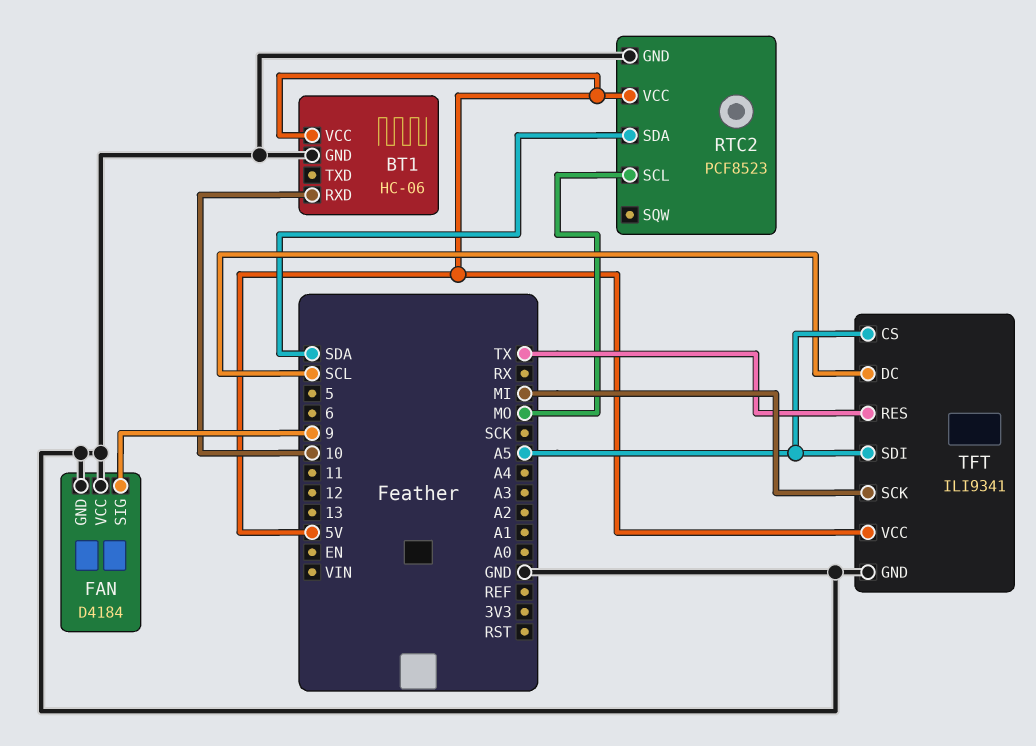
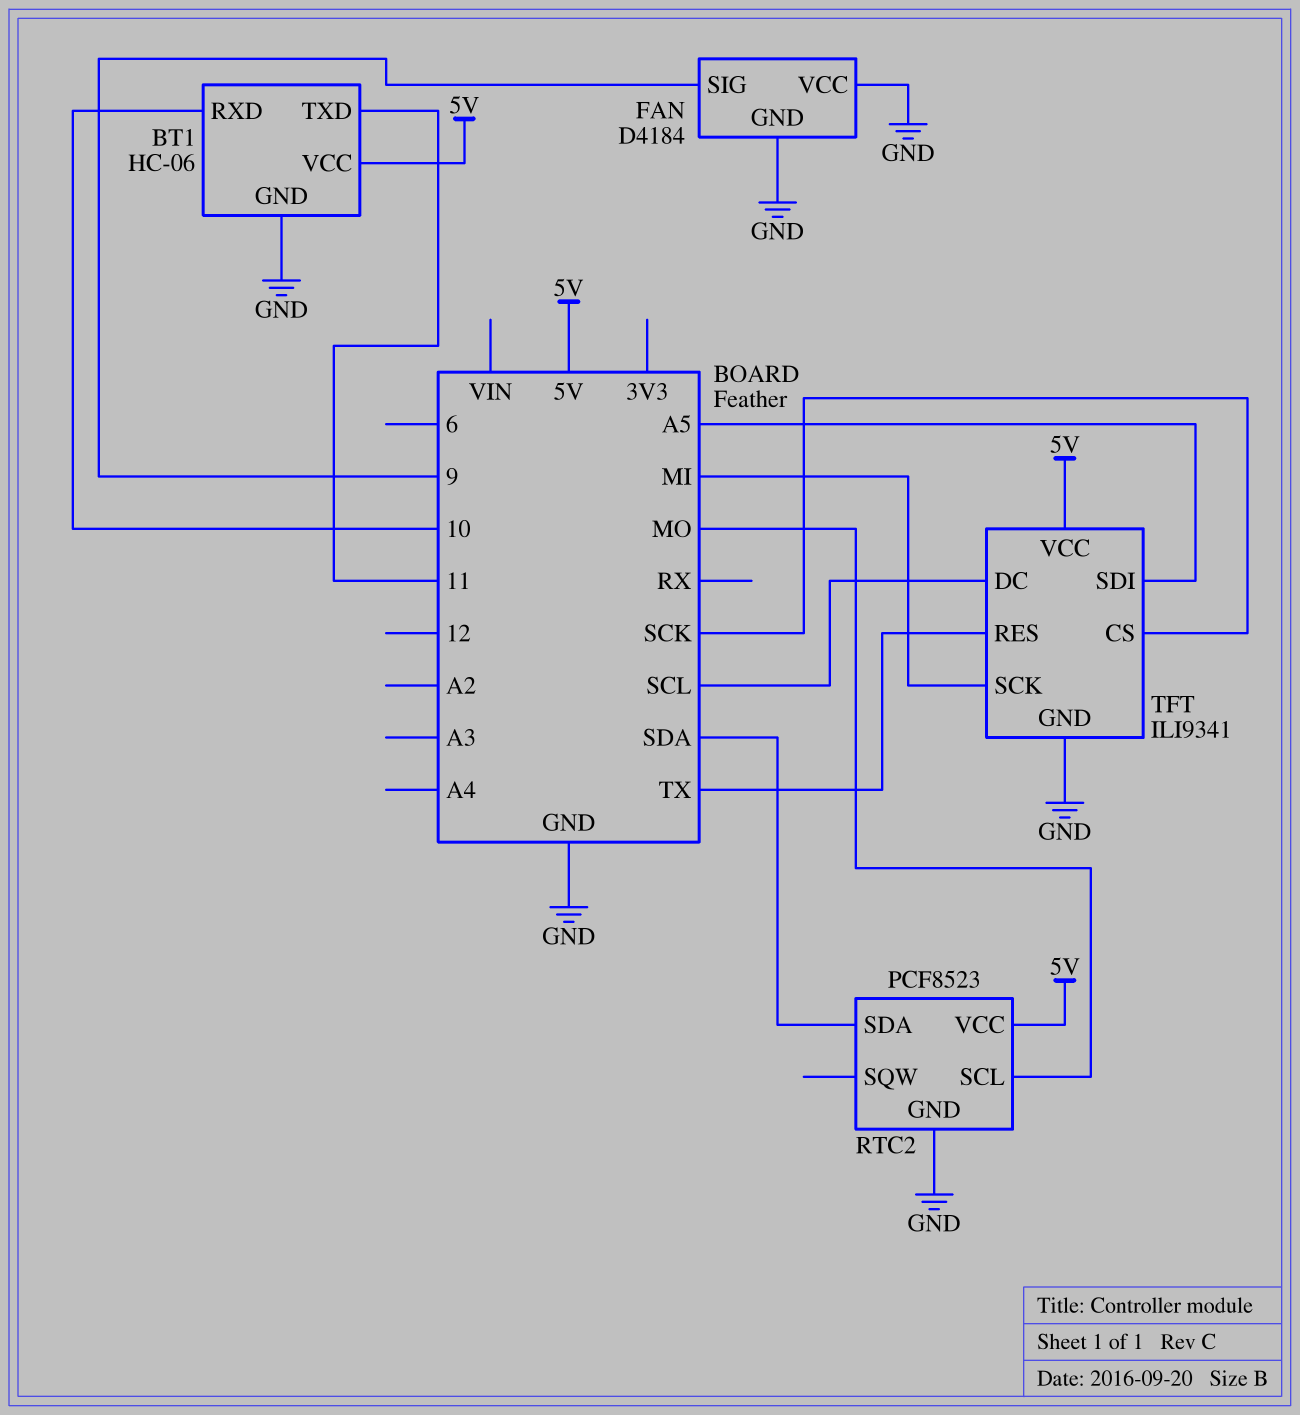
BT1 pin TXD: none -> 11
TFT pin CS: A5 -> SCK

